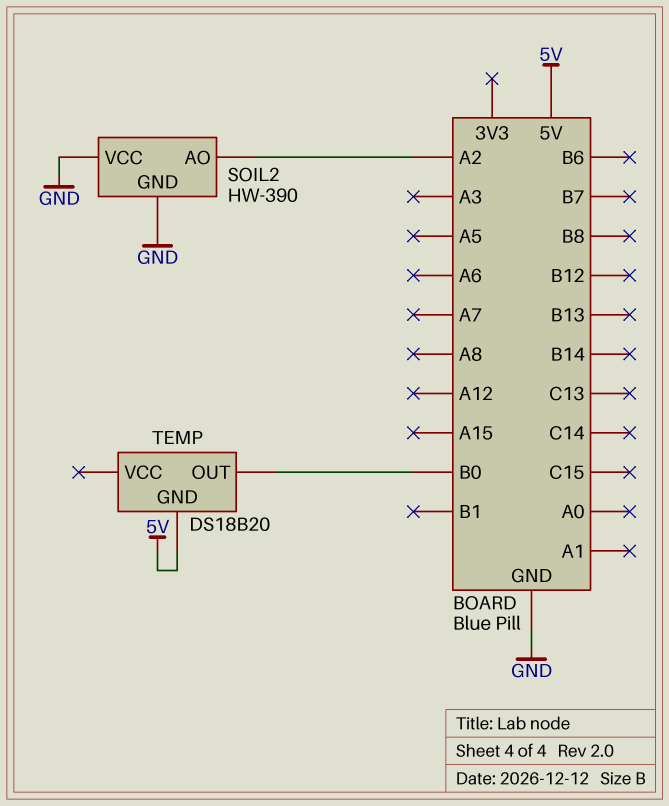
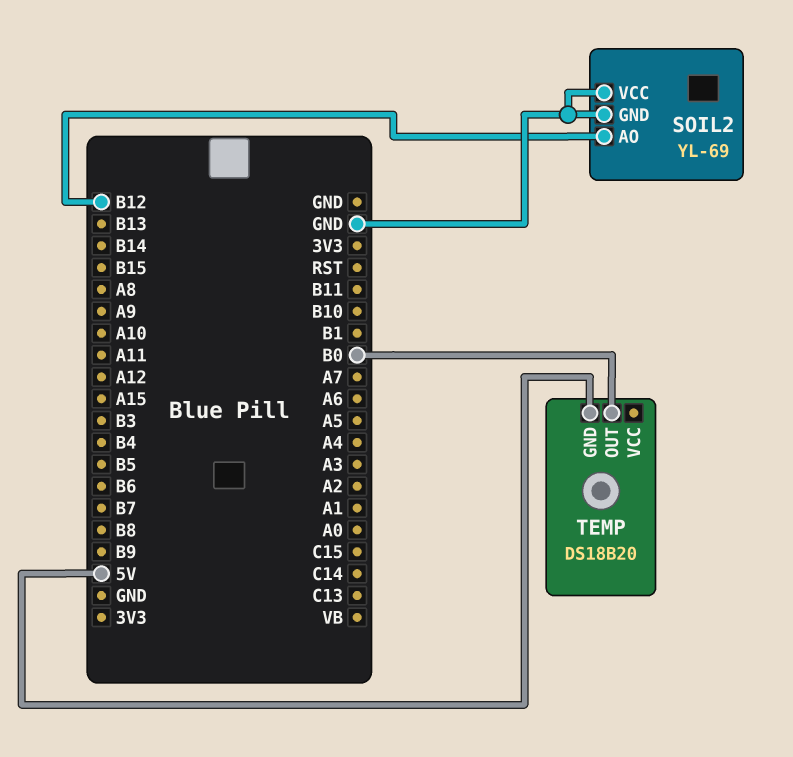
SOIL2: HW-390 -> YL-69
SOIL2 pin AO: A2 -> B12

